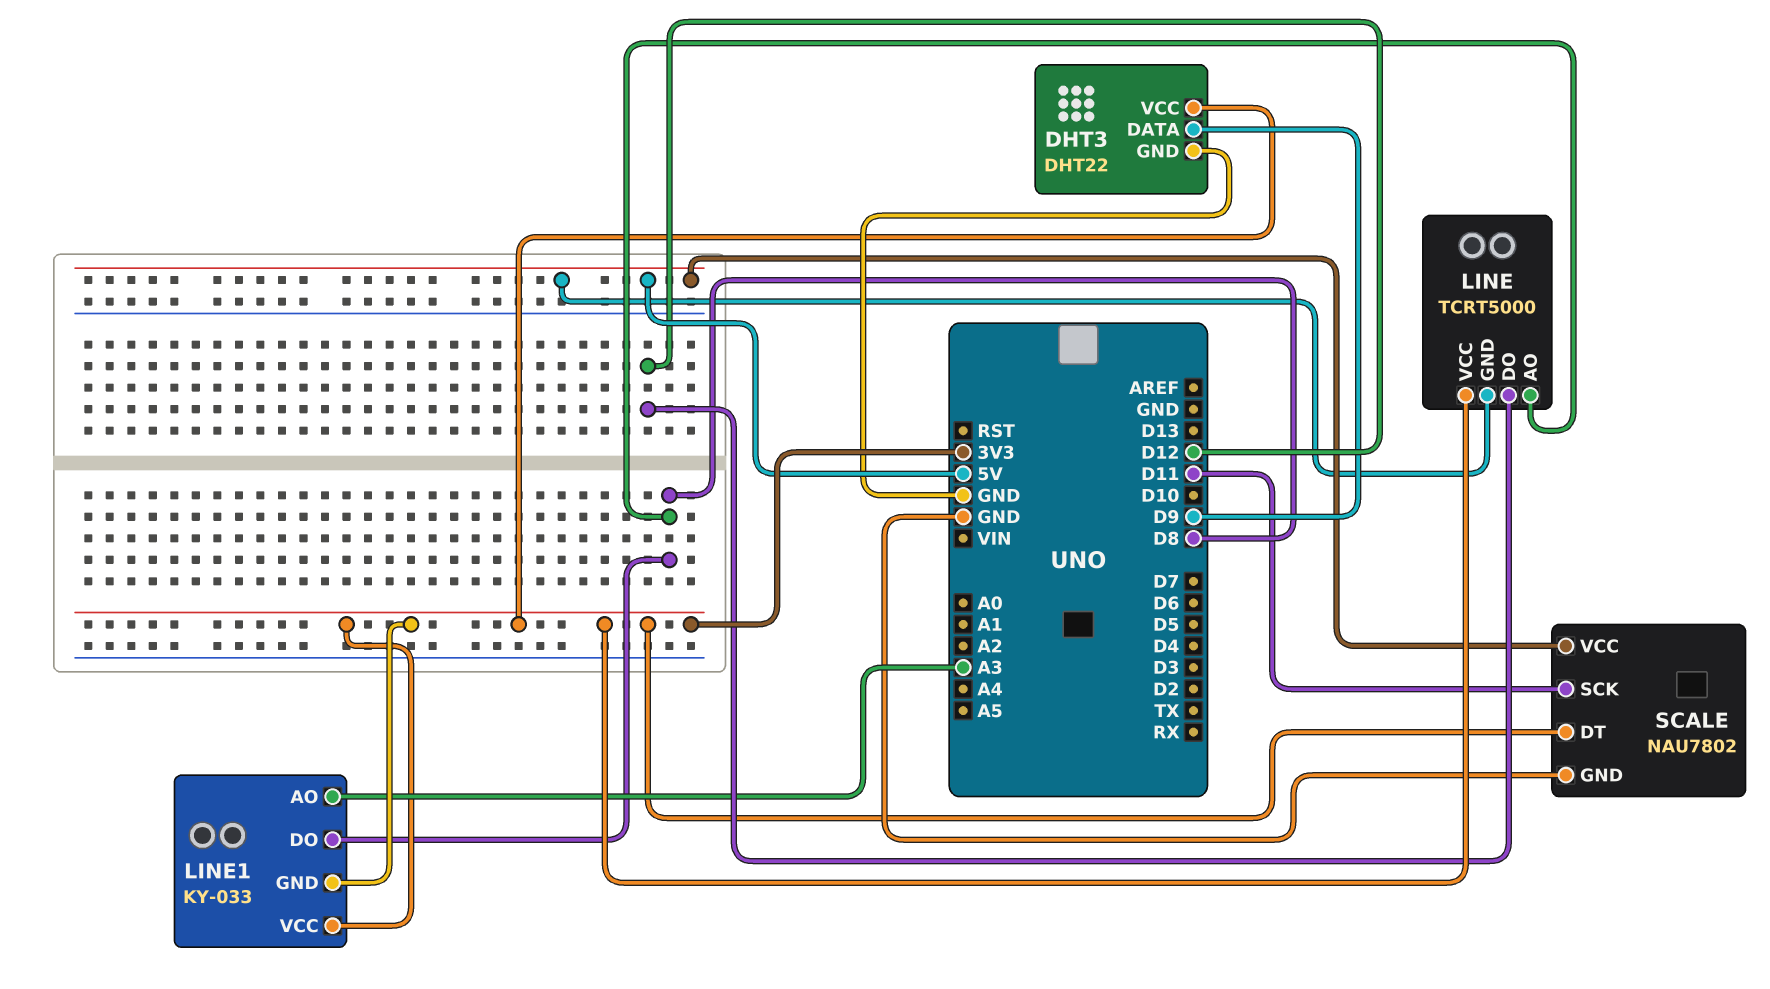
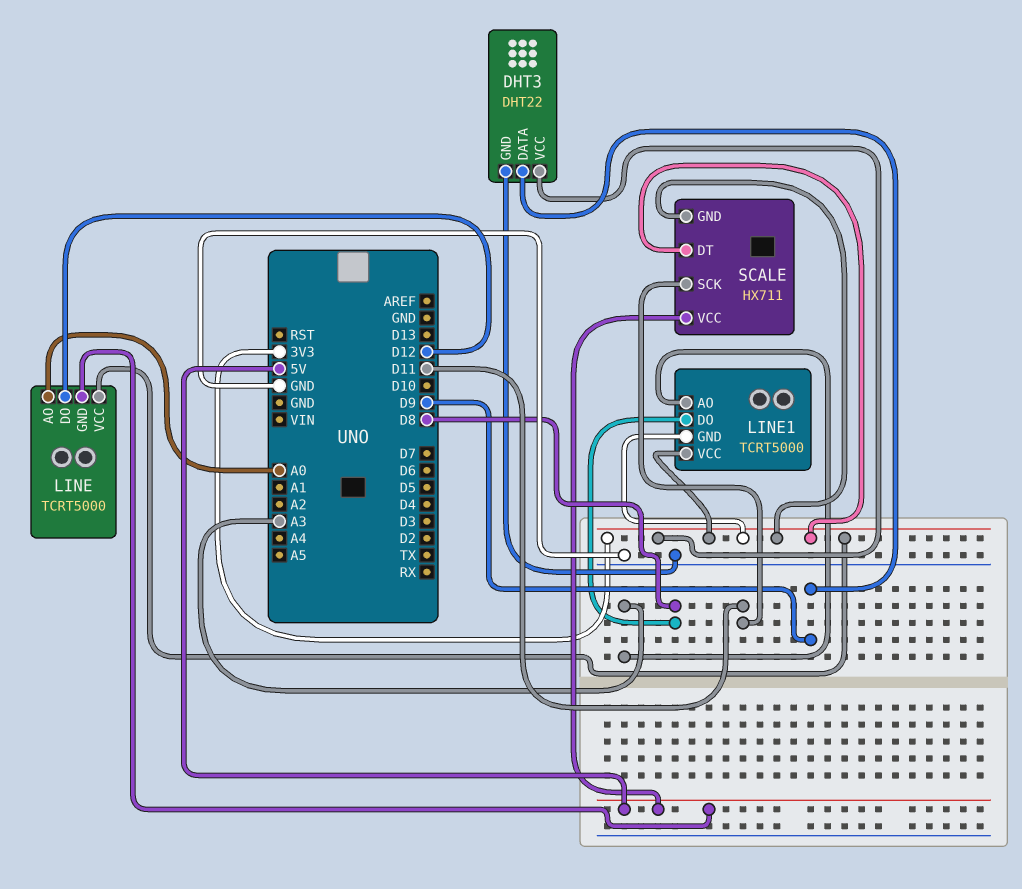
LINE pin AO: D8 -> A0
LINE1: KY-033 -> TCRT5000
SCALE: NAU7802 -> HX711
SCALE pin GND: GND -> 3V3

